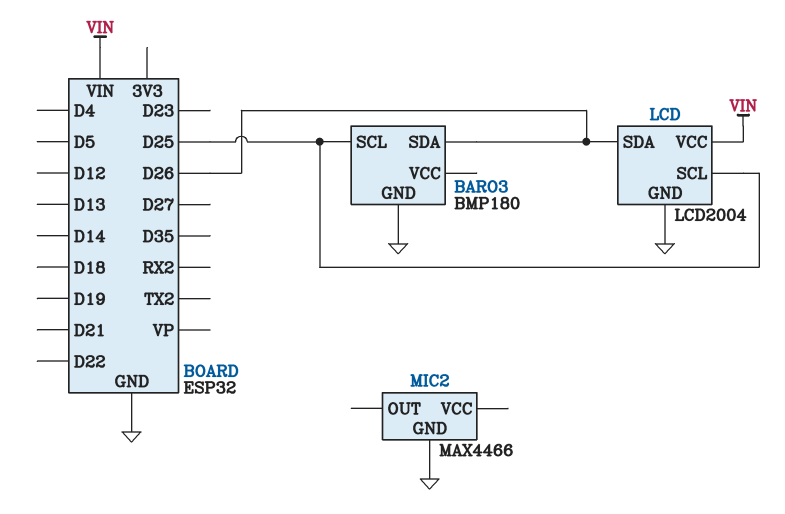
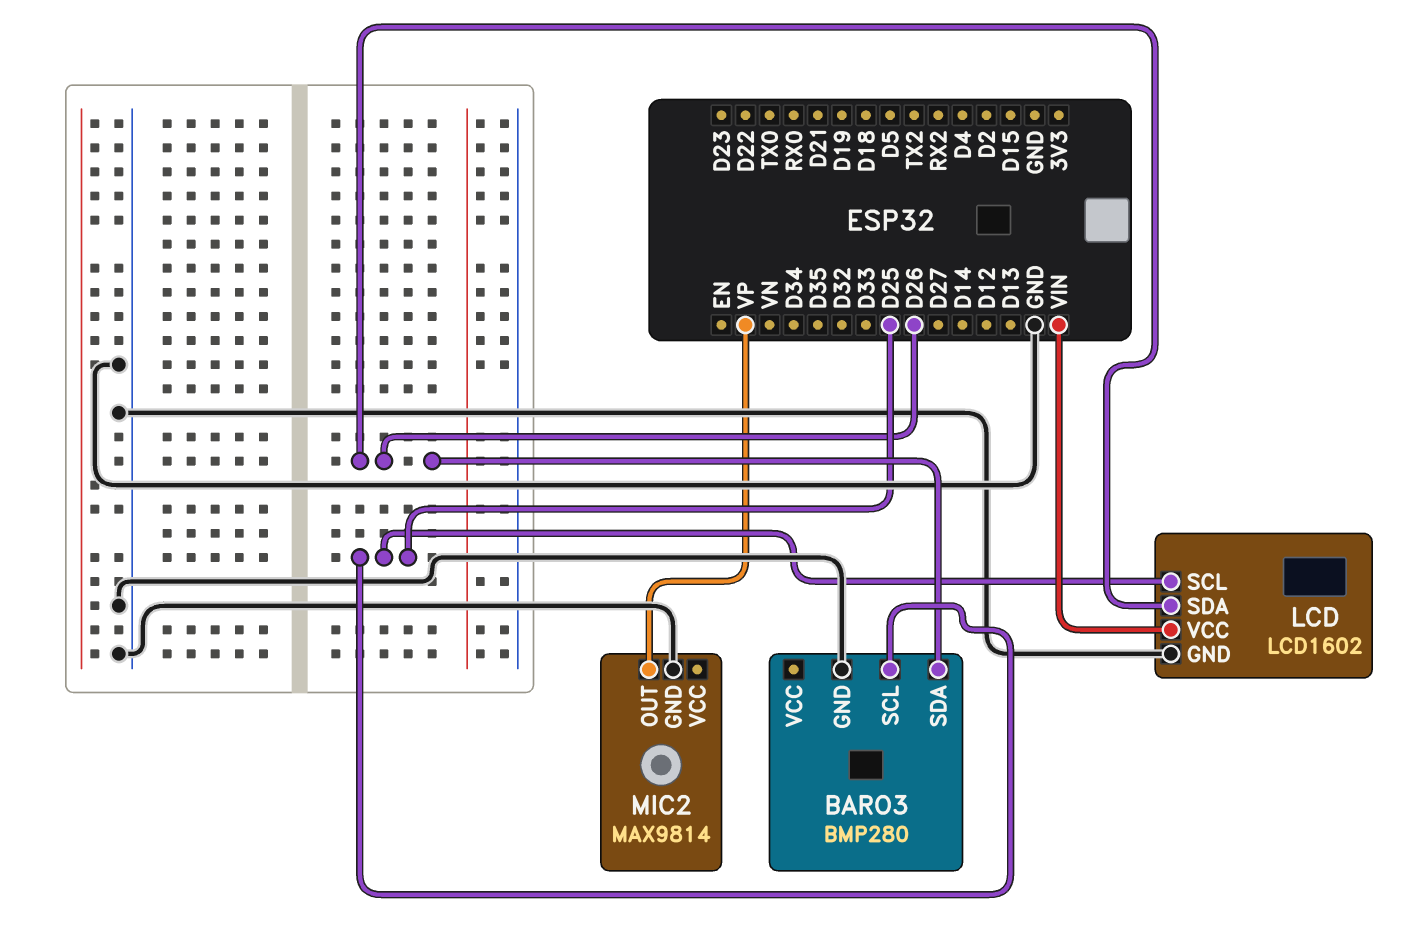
BARO3: BMP180 -> BMP280
LCD: LCD2004 -> LCD1602
MIC2: MAX4466 -> MAX9814
MIC2 pin OUT: none -> VP

